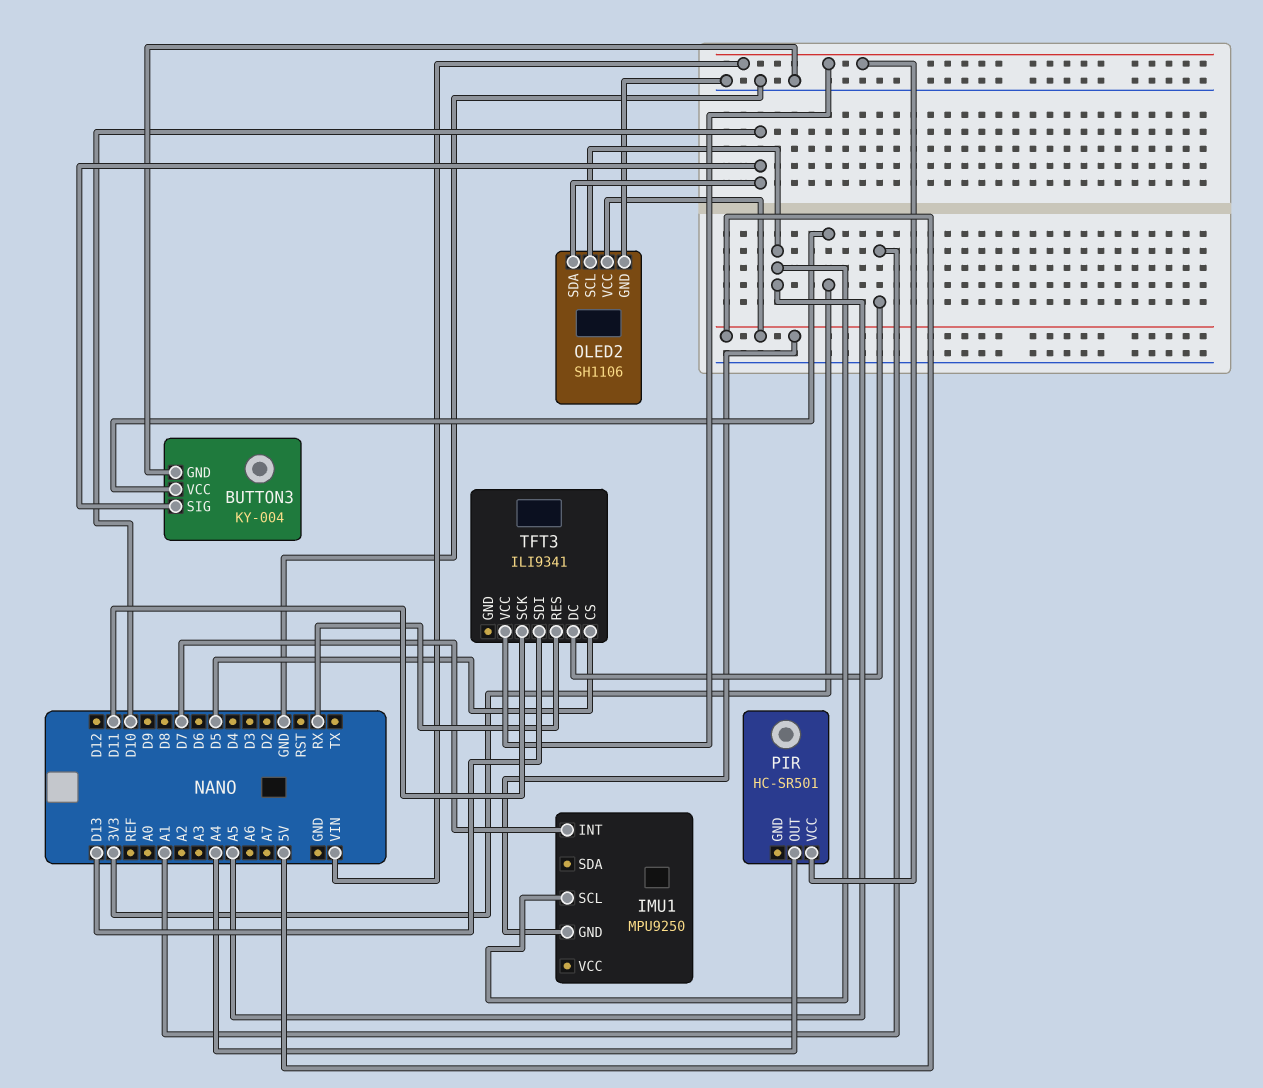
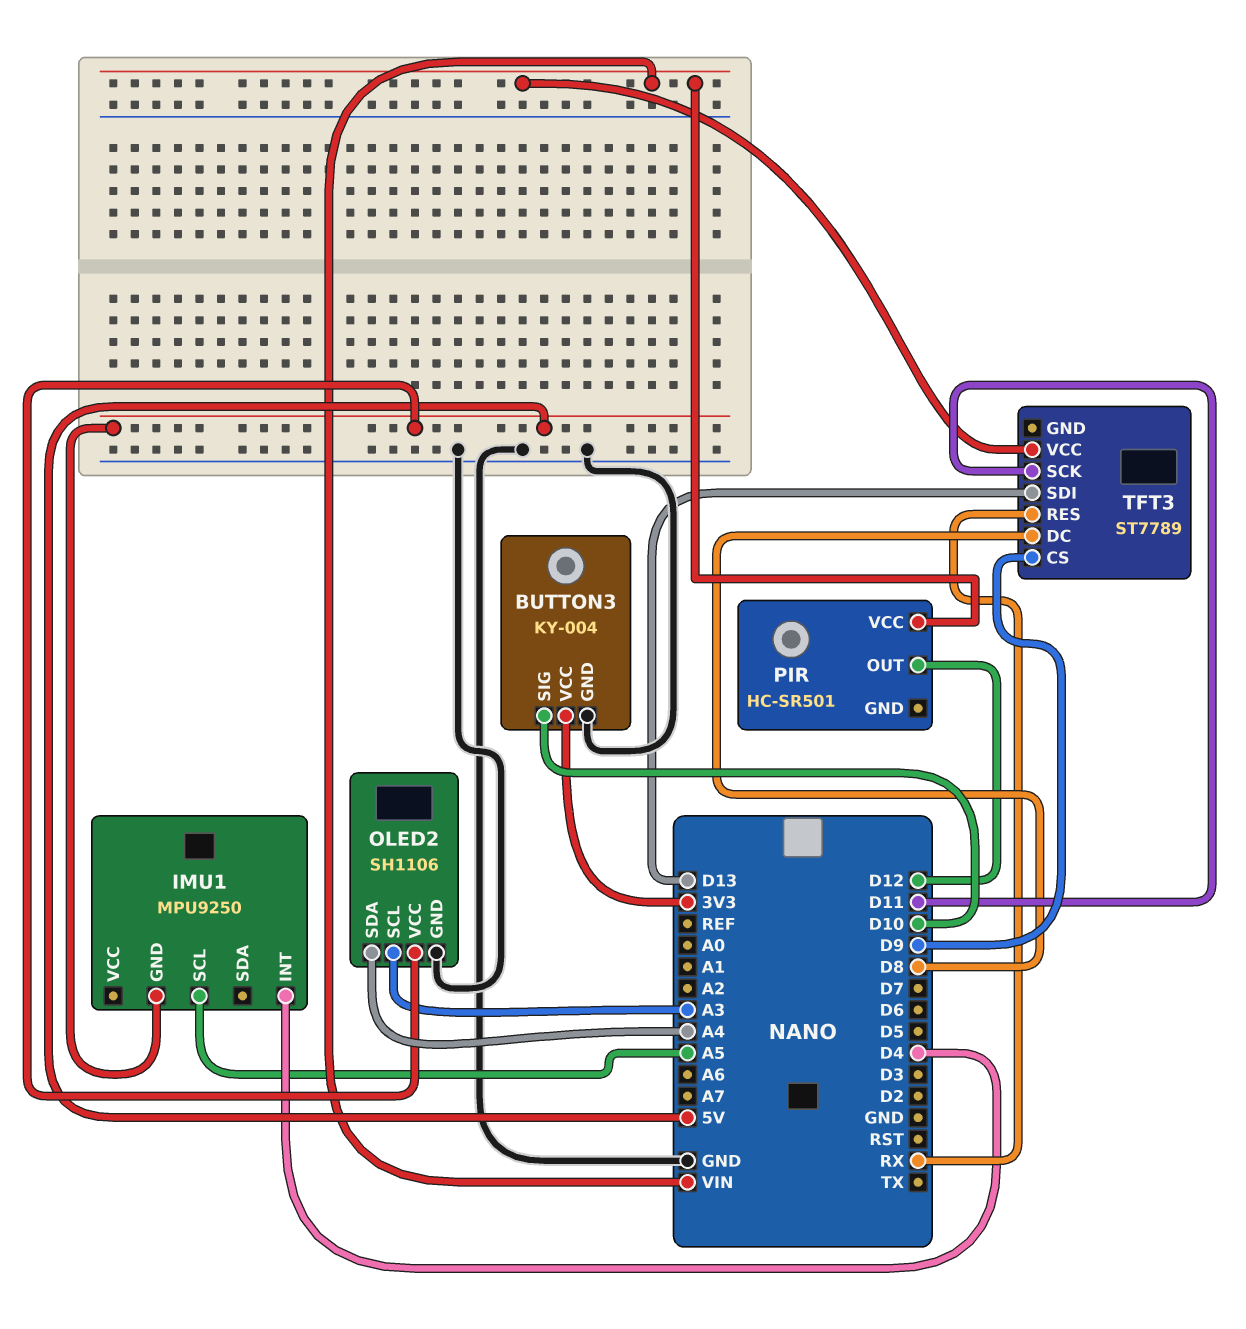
IMU1 pin INT: D7 -> D4
OLED2 pin SCL: A5 -> A3
OLED2 pin SDA: D10 -> A4
PIR pin OUT: A4 -> D12
TFT3: ILI9341 -> ST7789
TFT3 pin CS: D5 -> D9
TFT3 pin DC: A1 -> D8

